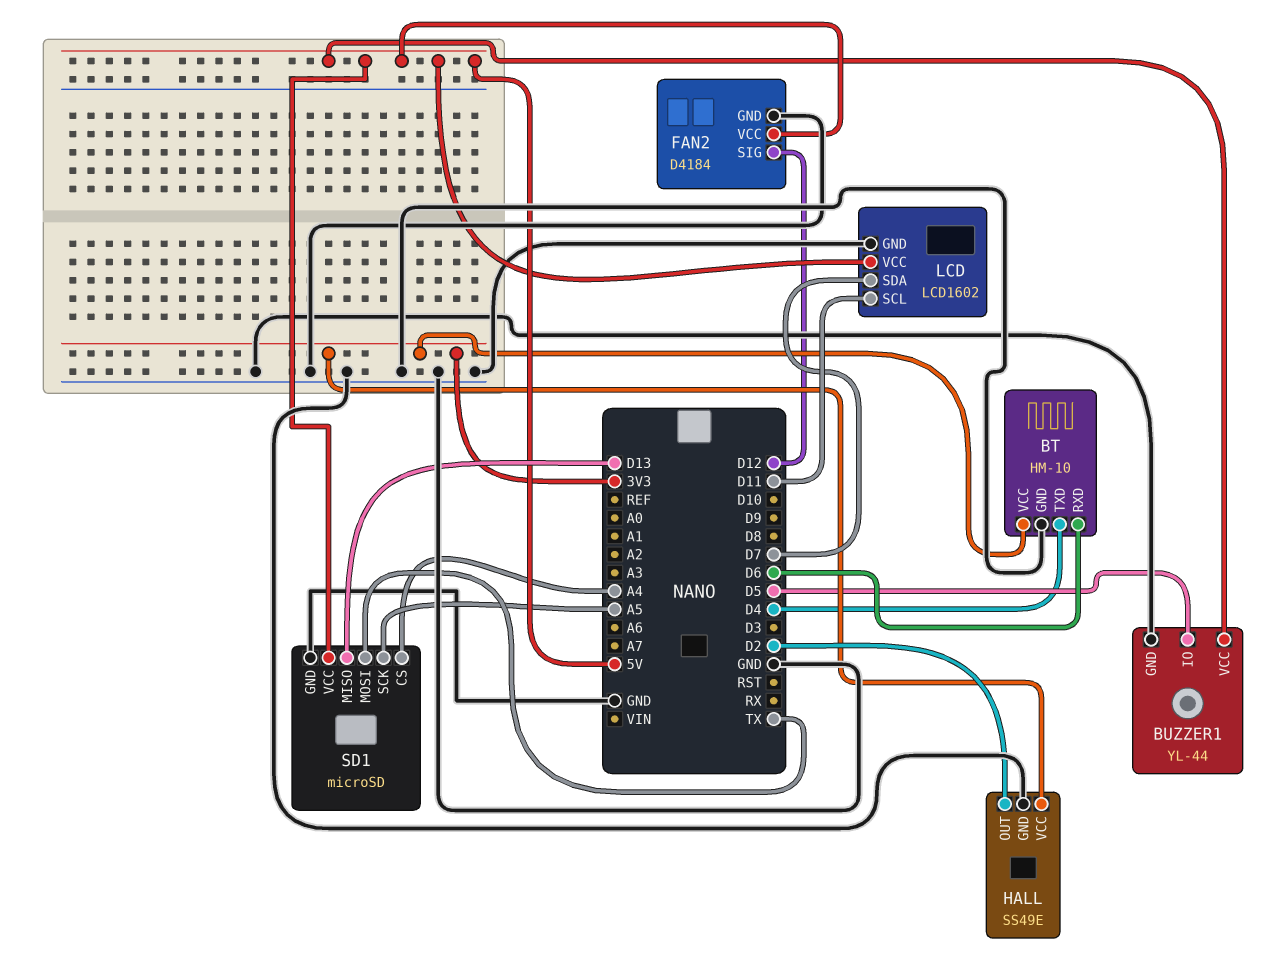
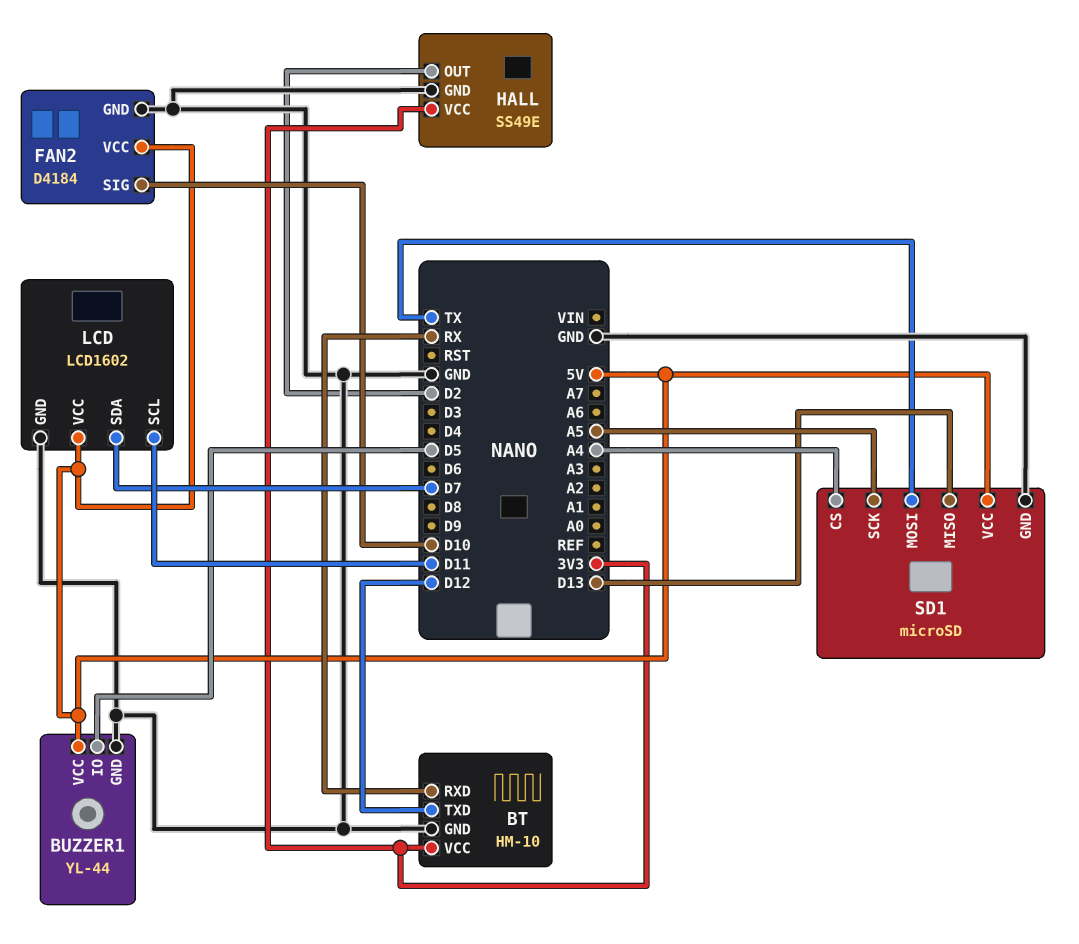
BT pin RXD: D6 -> RX
BT pin TXD: D4 -> D12
FAN2 pin SIG: D12 -> D10

